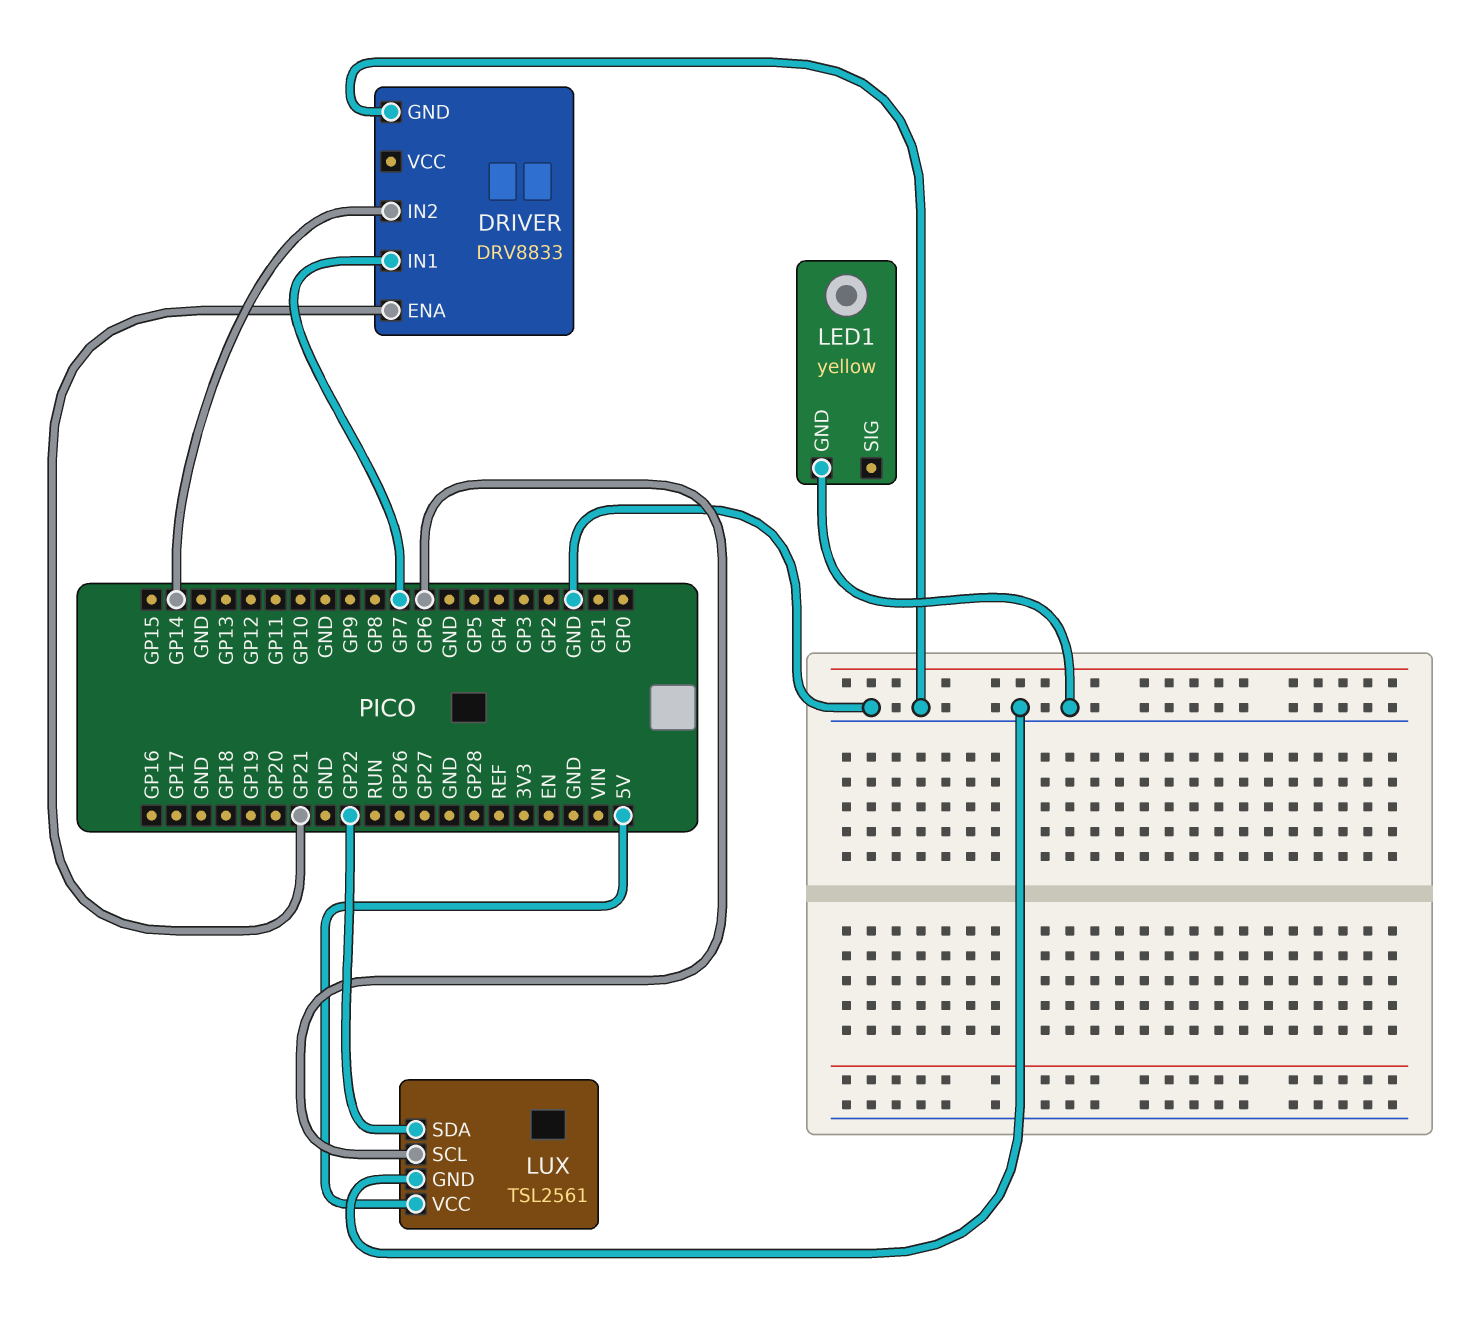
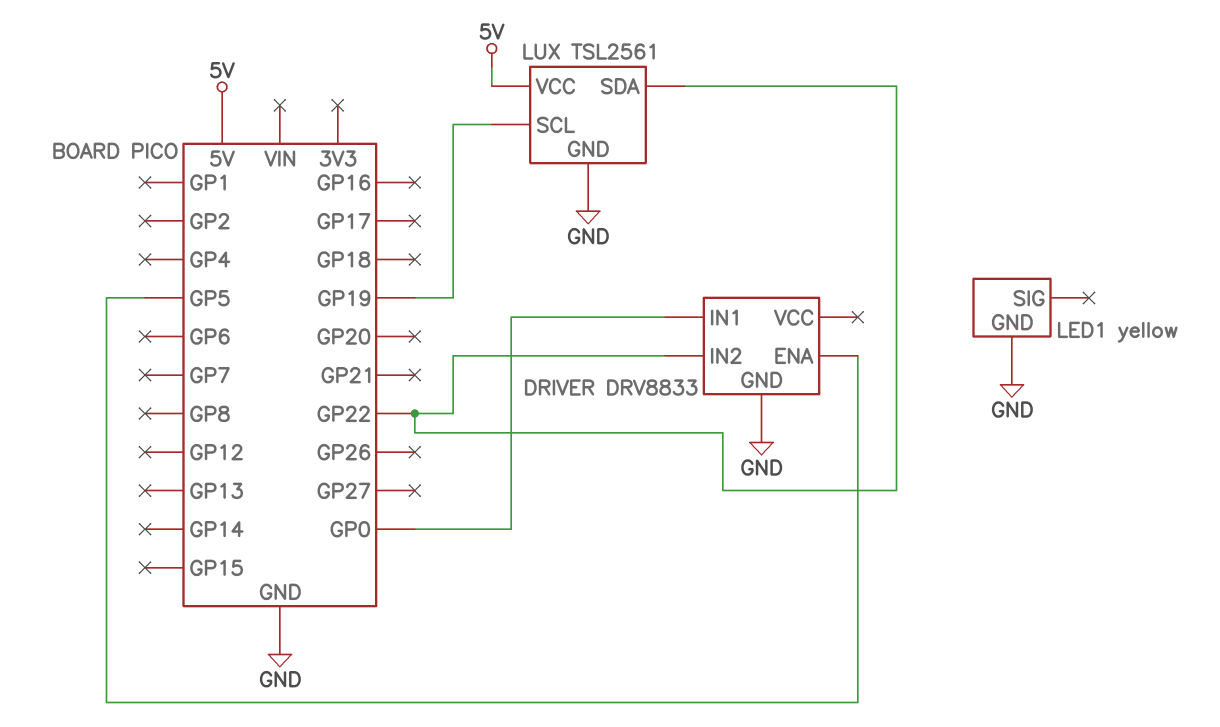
DRIVER pin ENA: GP21 -> GP5
DRIVER pin IN1: GP7 -> GP0
DRIVER pin IN2: GP14 -> GP22
LUX pin SCL: GP6 -> GP19

